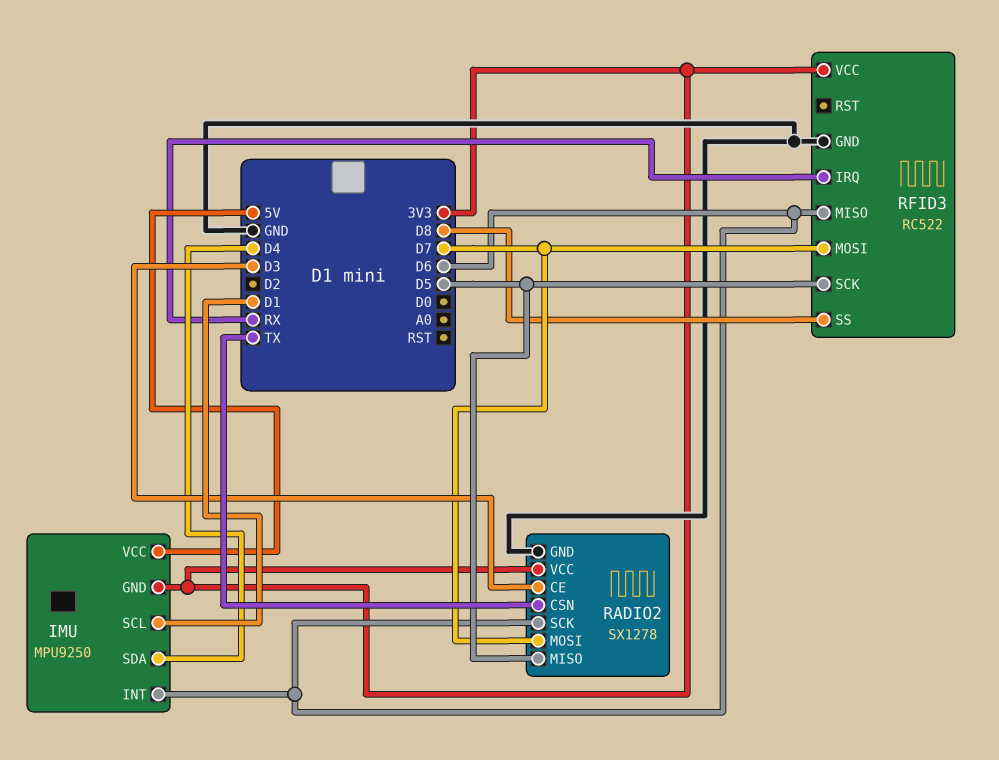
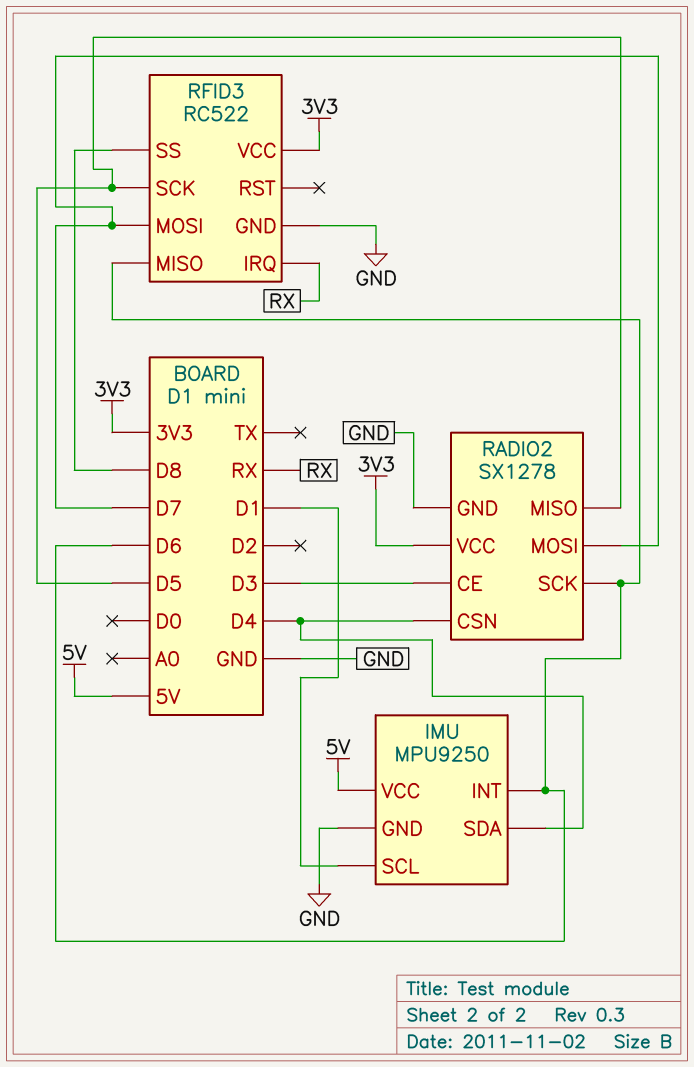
IMU pin GND: 3V3 -> GND
RADIO2 pin CSN: TX -> D4

